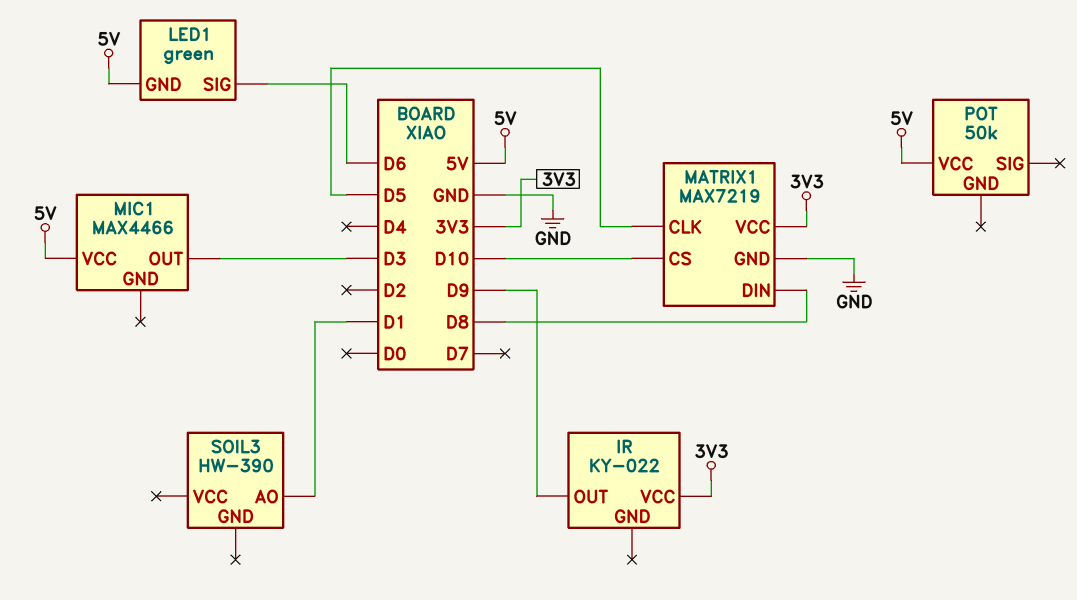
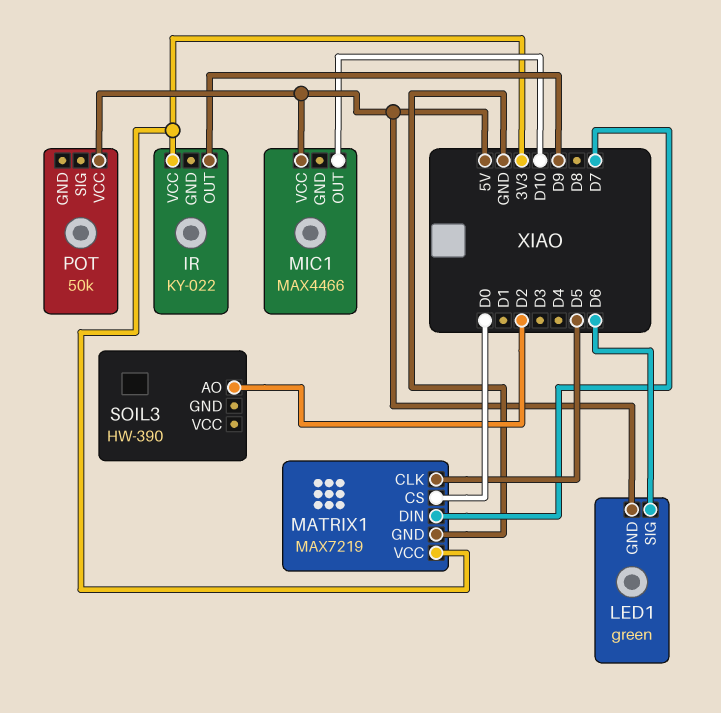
MATRIX1 pin CS: D10 -> D0
MATRIX1 pin DIN: D8 -> D7
MIC1 pin OUT: D3 -> D10
SOIL3 pin AO: D1 -> D2

